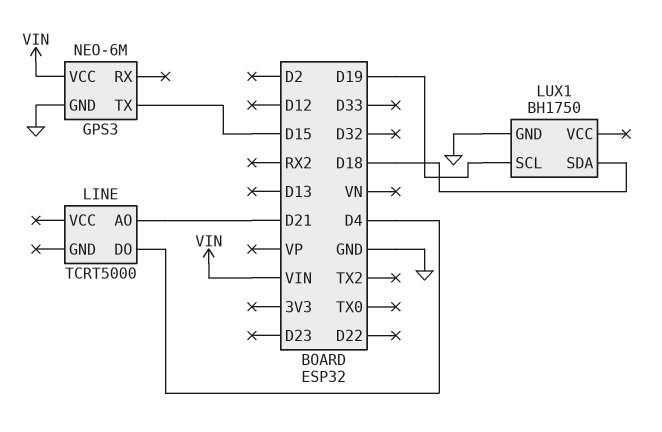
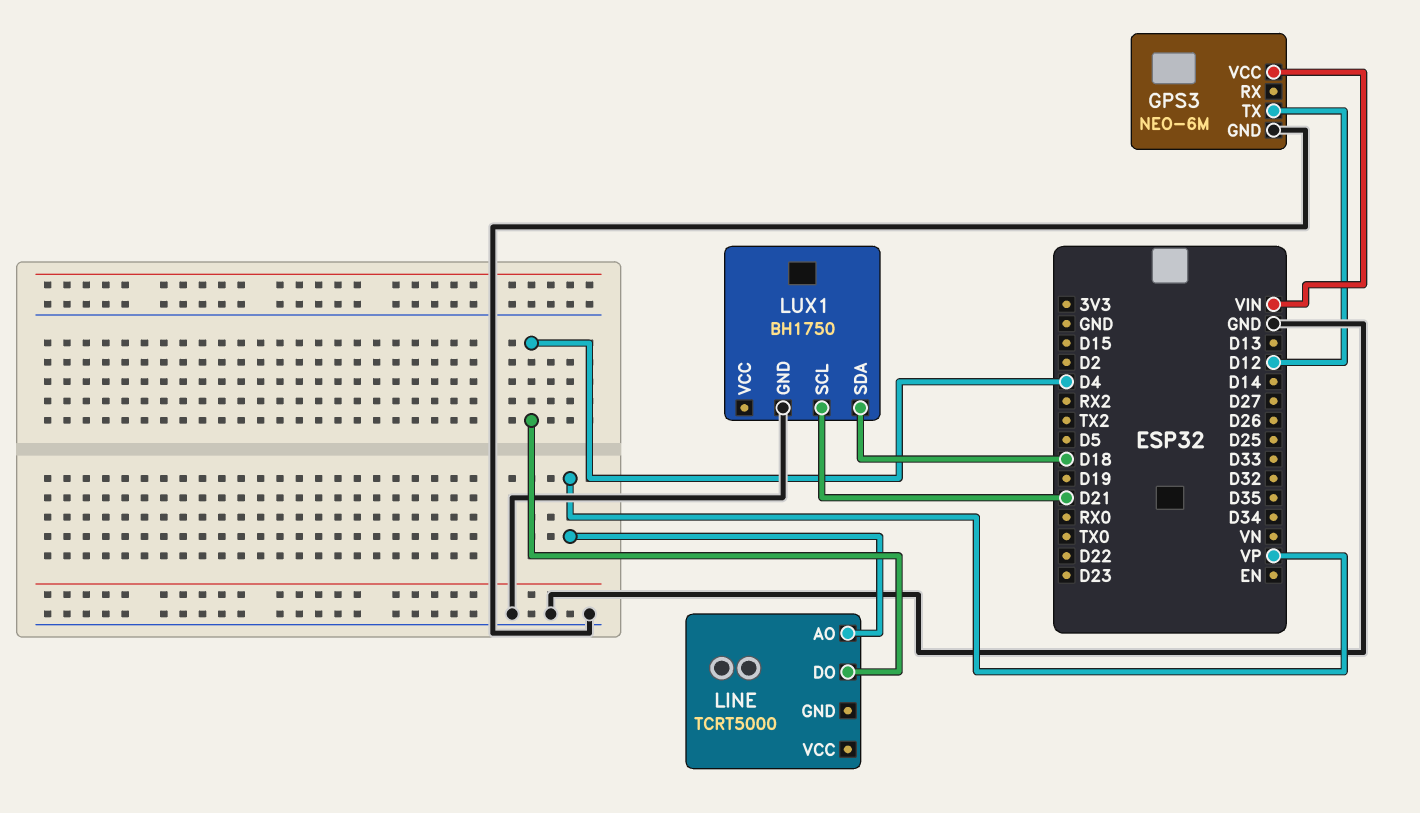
GPS3 pin TX: D15 -> D12
LINE pin AO: D21 -> VP
LUX1 pin SCL: D19 -> D21

